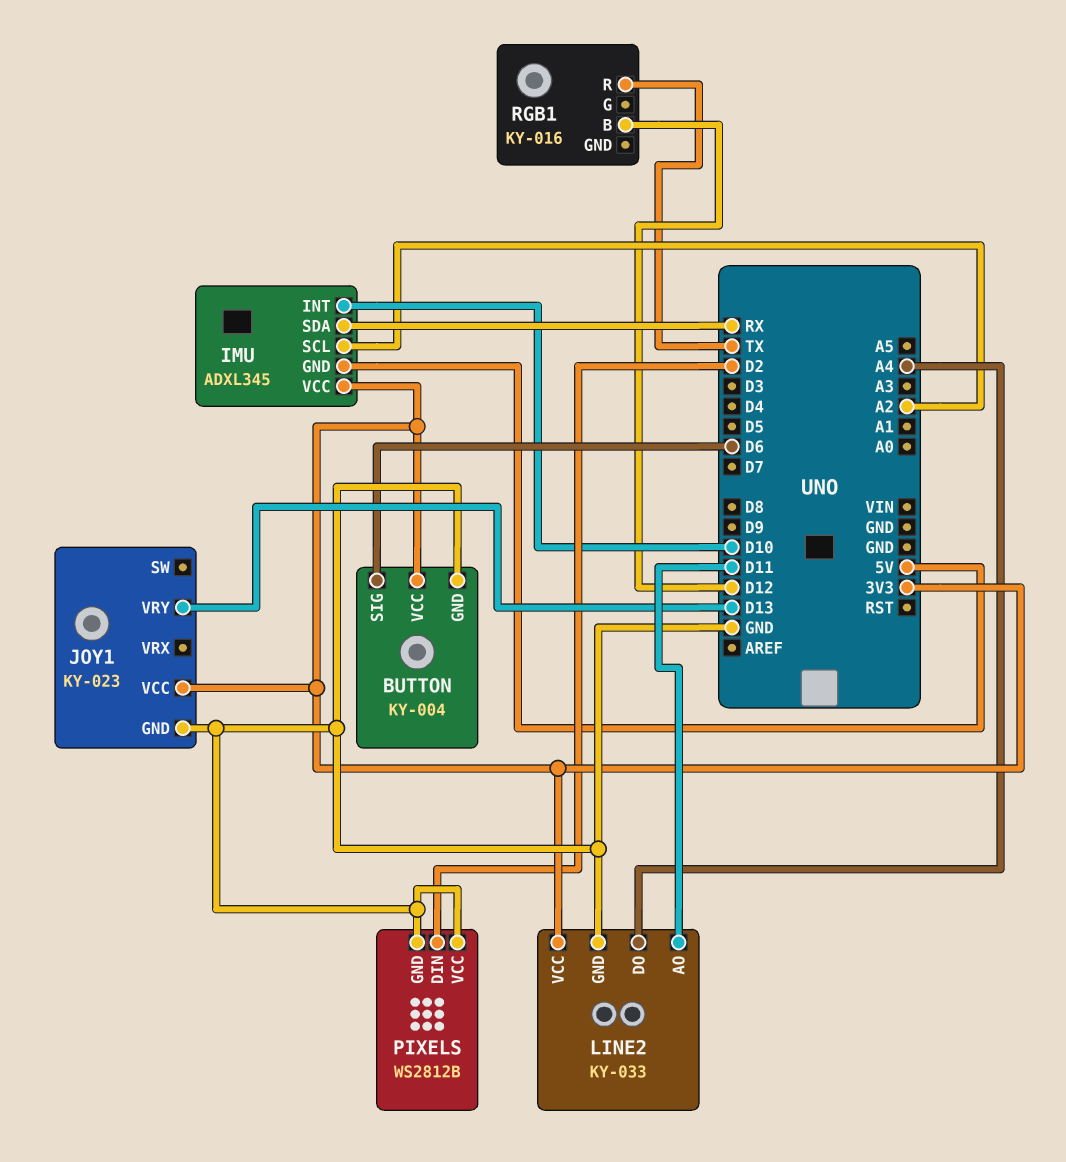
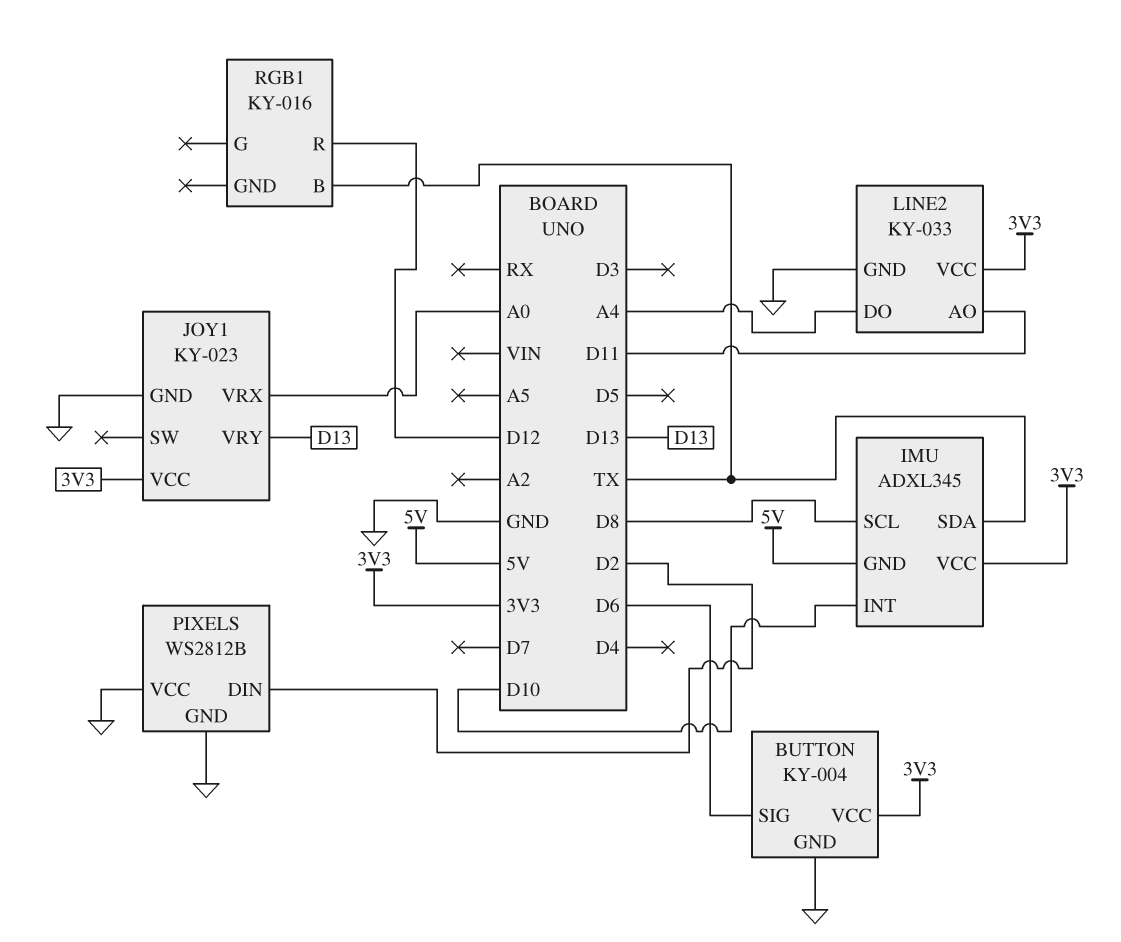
IMU pin SCL: A2 -> D8
IMU pin SDA: RX -> TX
JOY1 pin VRX: none -> A0
RGB1 pin B: D12 -> TX
RGB1 pin R: TX -> D12

